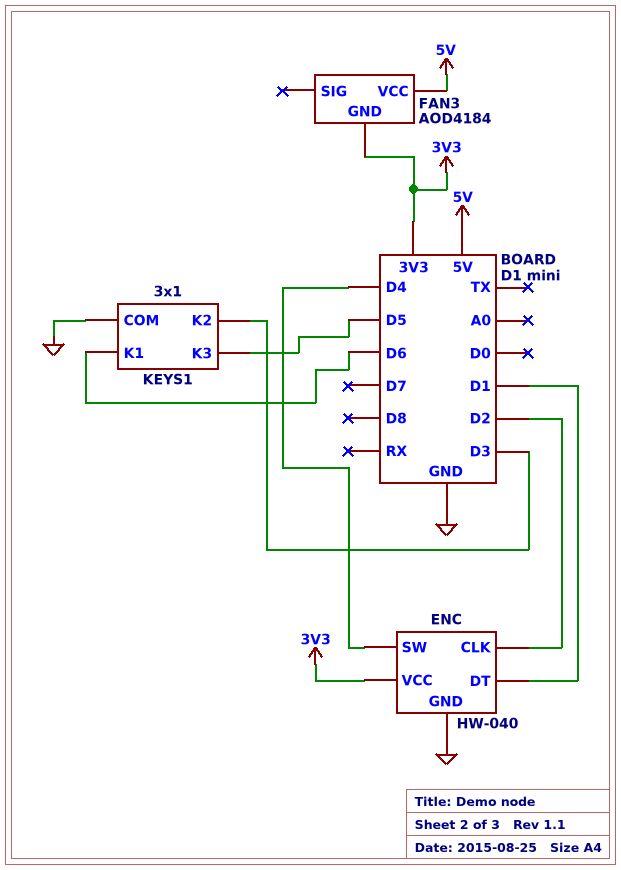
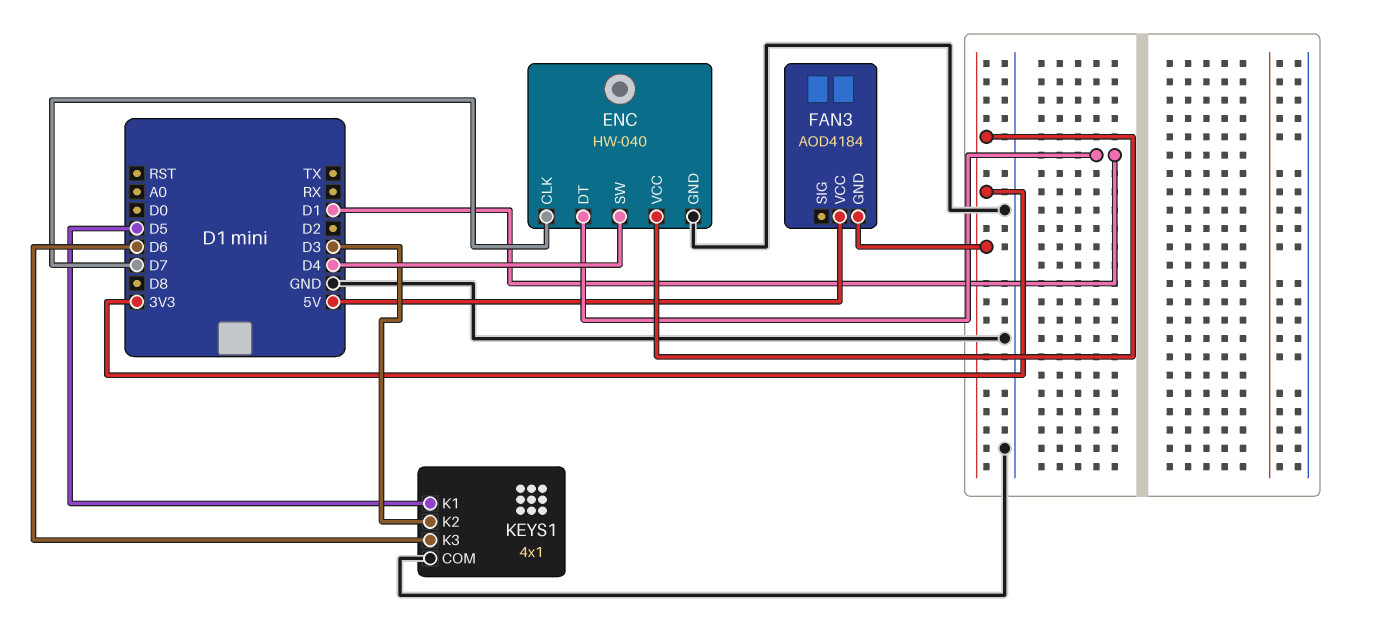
ENC pin CLK: D2 -> D7
KEYS1: 3x1 -> 4x1
KEYS1 pin K1: D6 -> D5
KEYS1 pin K3: D5 -> D6

